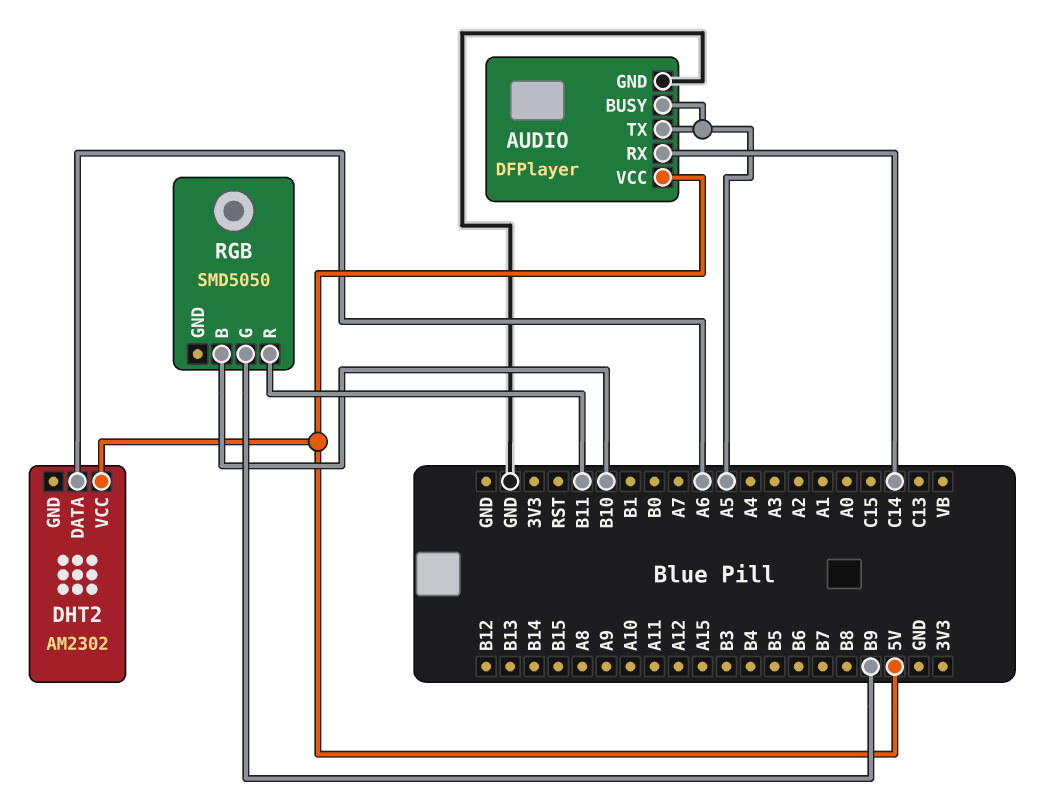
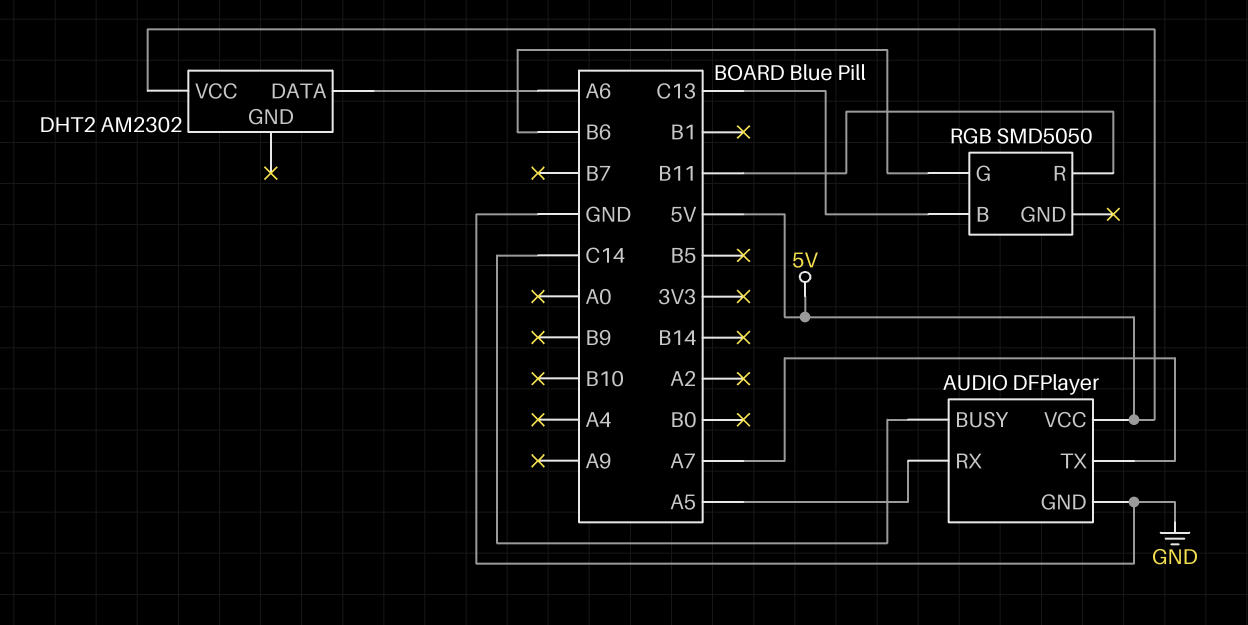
AUDIO pin BUSY: A5 -> C14
AUDIO pin RX: C14 -> A5
AUDIO pin TX: A5 -> A7
RGB pin B: B10 -> C13
RGB pin G: B9 -> B6

